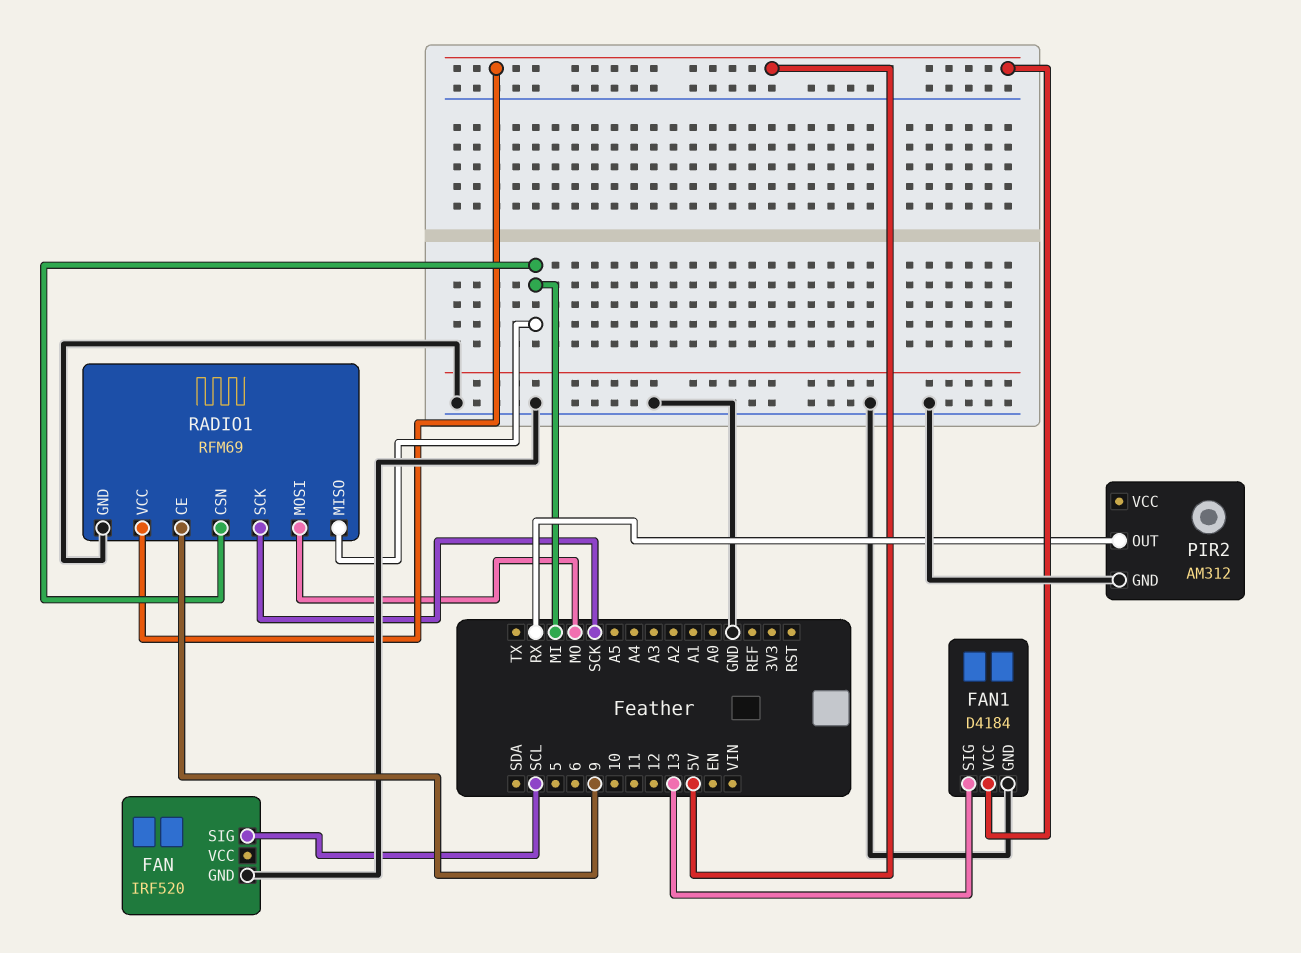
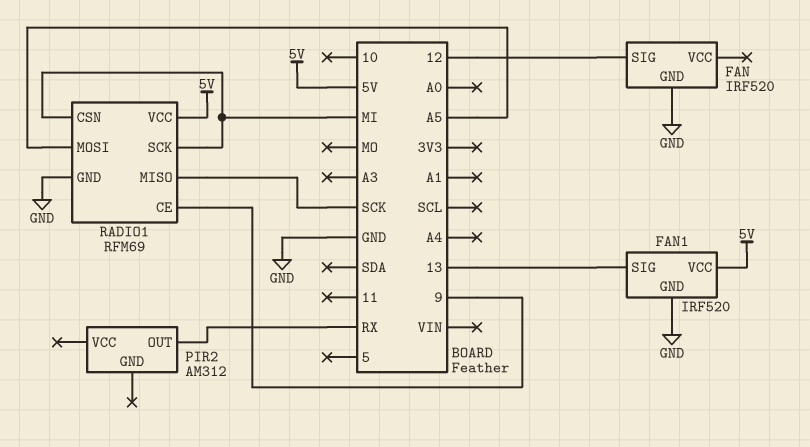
FAN pin SIG: SCL -> 12
FAN1: D4184 -> IRF520
PIR2 pin GND: GND -> none
RADIO1 pin MISO: MI -> SCK
RADIO1 pin MOSI: MO -> A5
RADIO1 pin SCK: SCK -> MI

